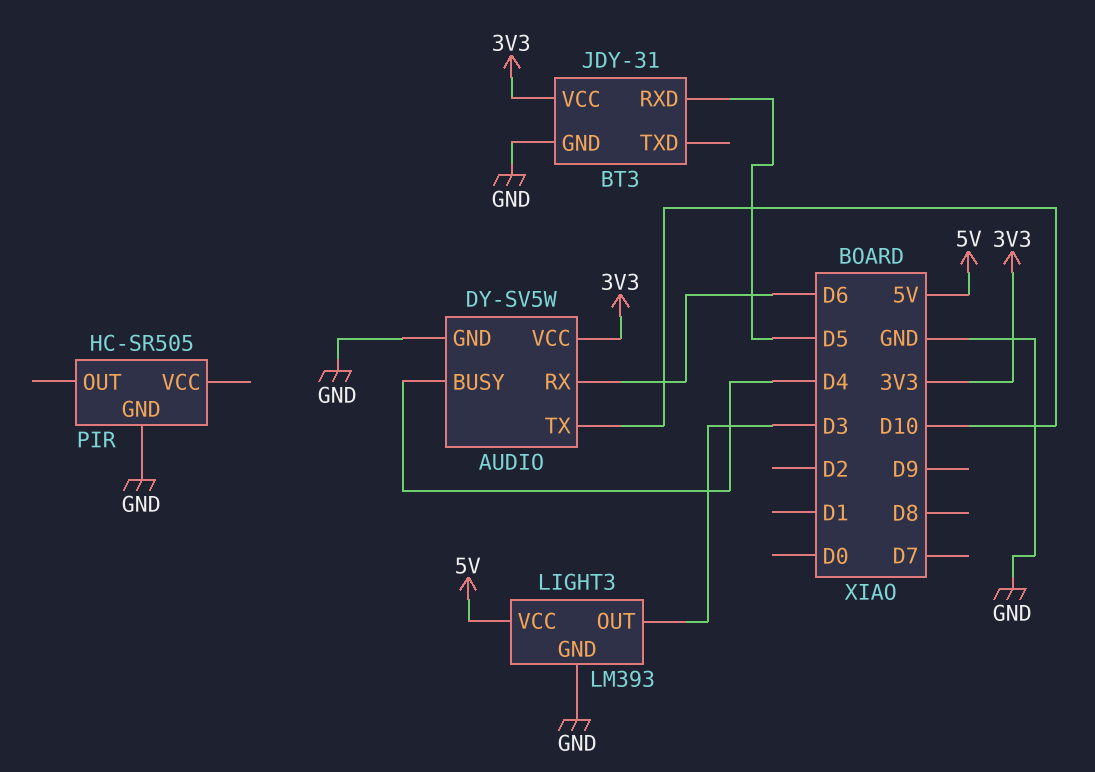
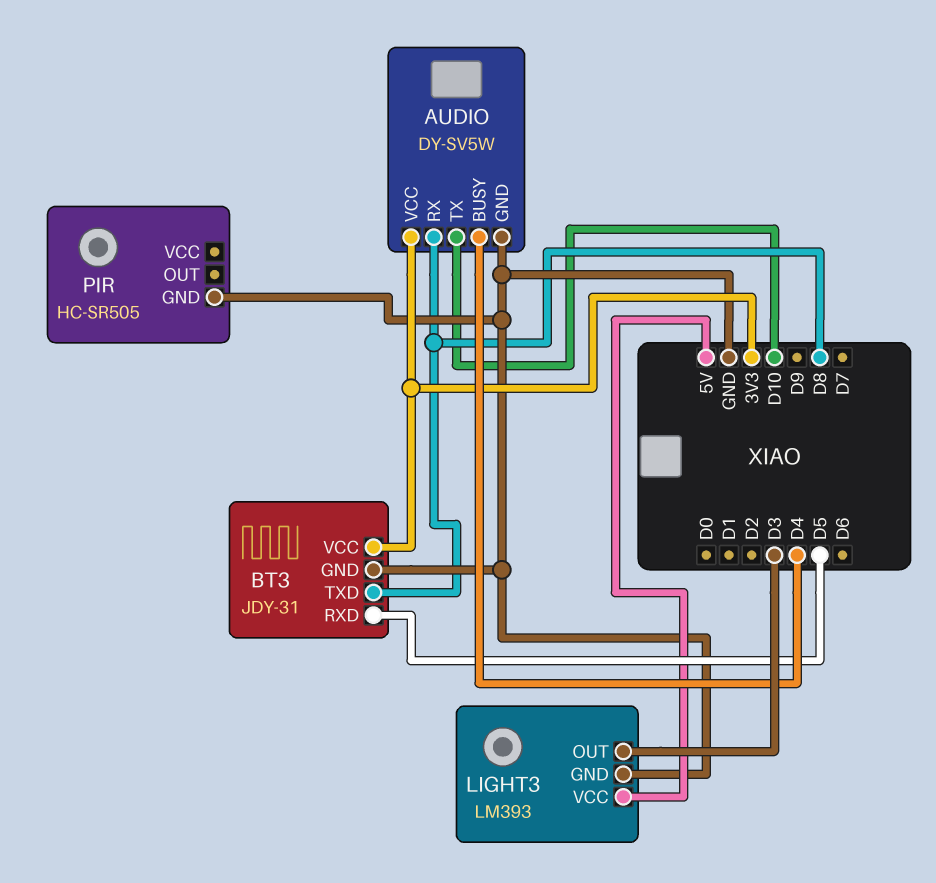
AUDIO pin RX: D6 -> D8
BT3 pin TXD: none -> D8

